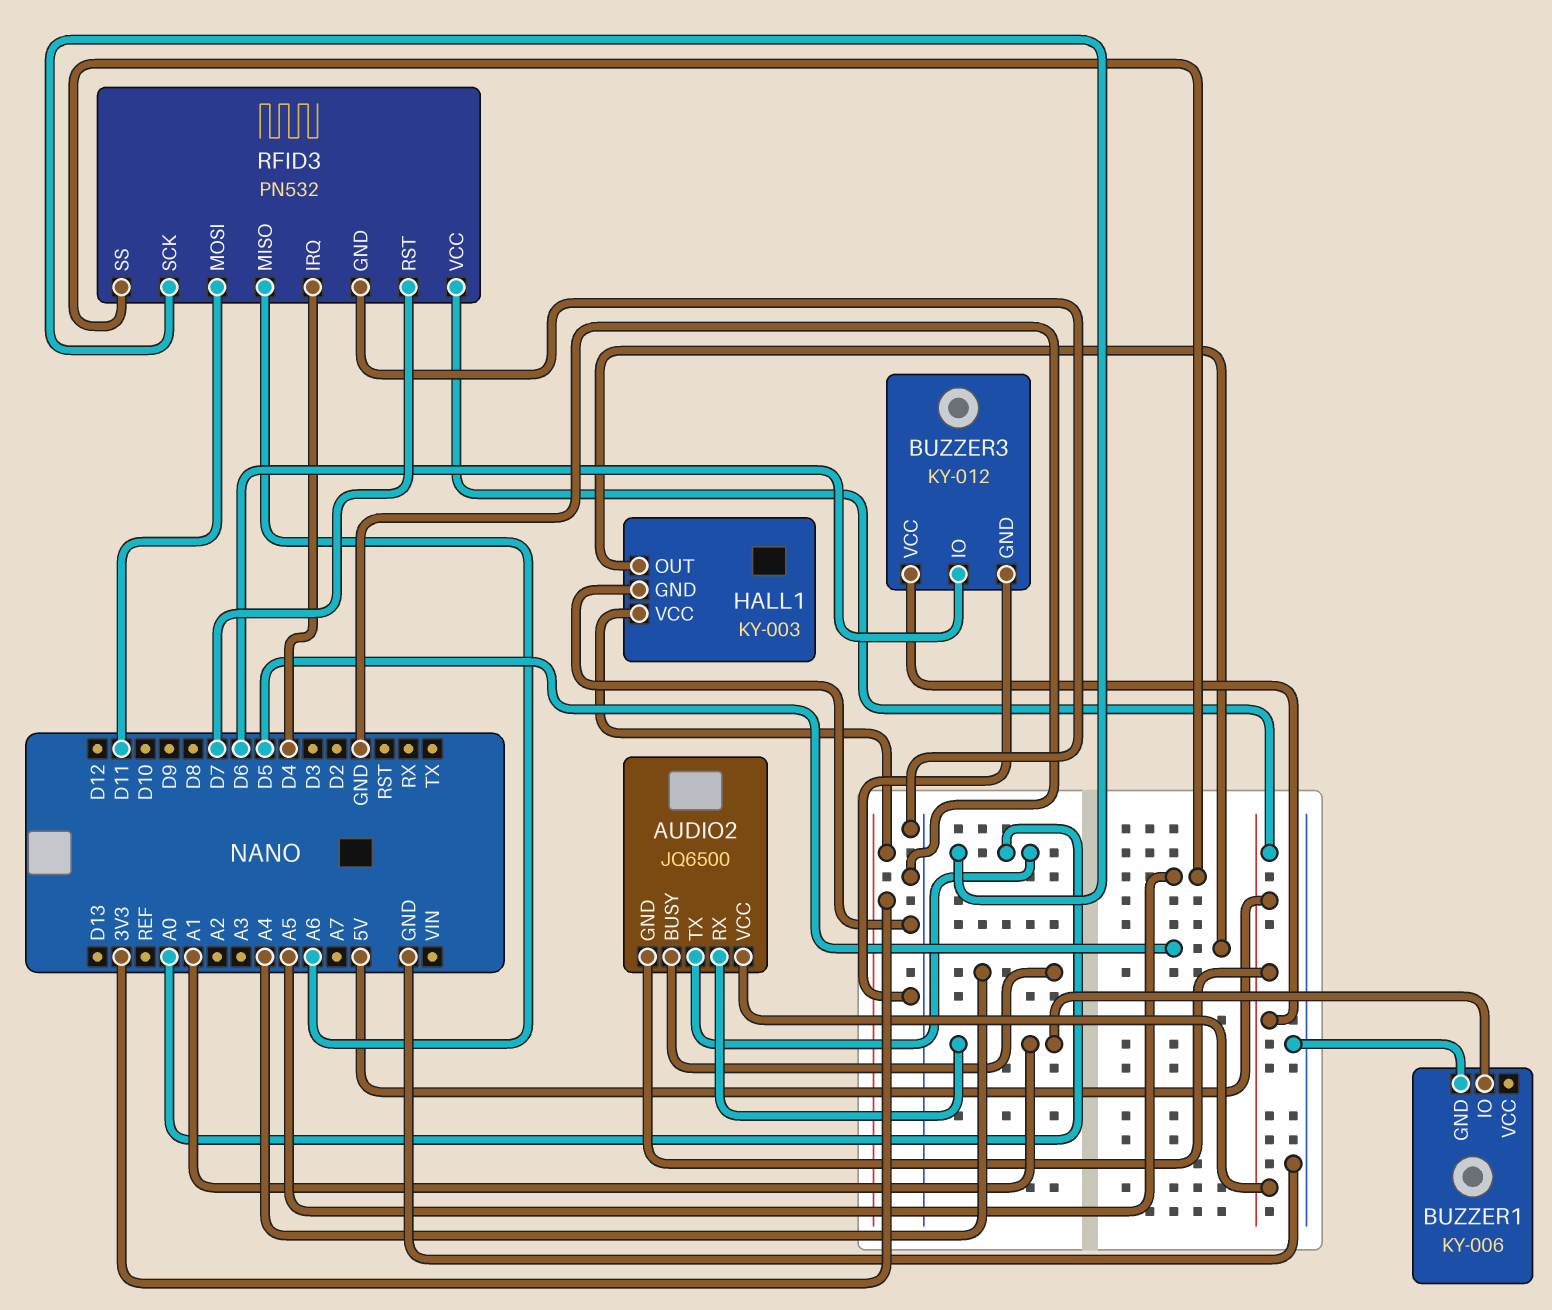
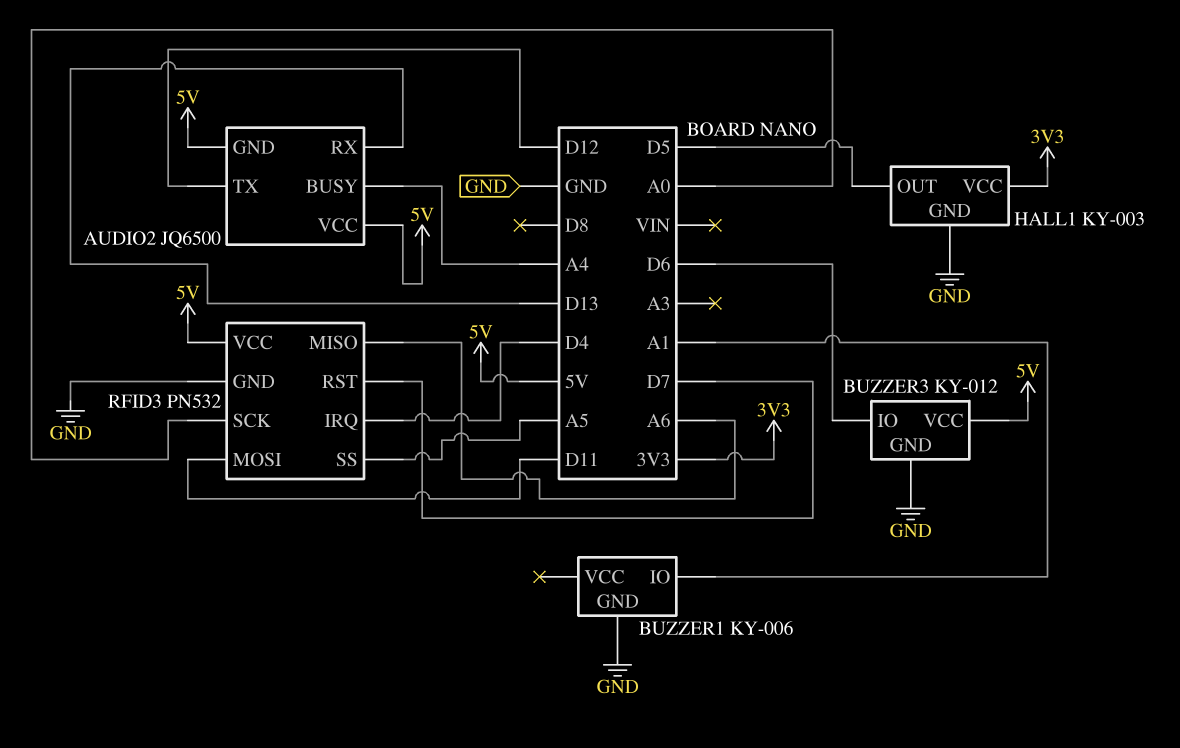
AUDIO2 pin RX: A1 -> D13
AUDIO2 pin TX: A0 -> D12

